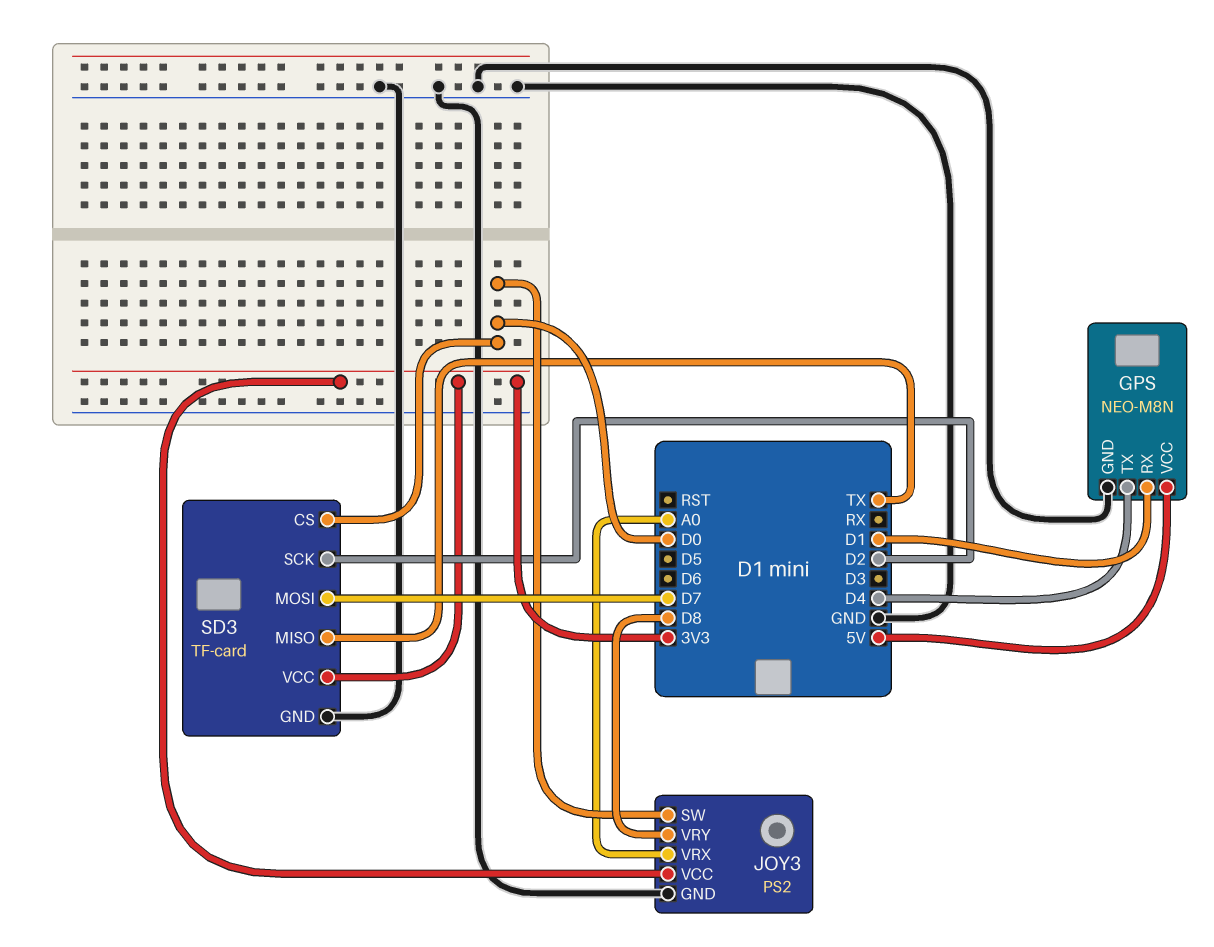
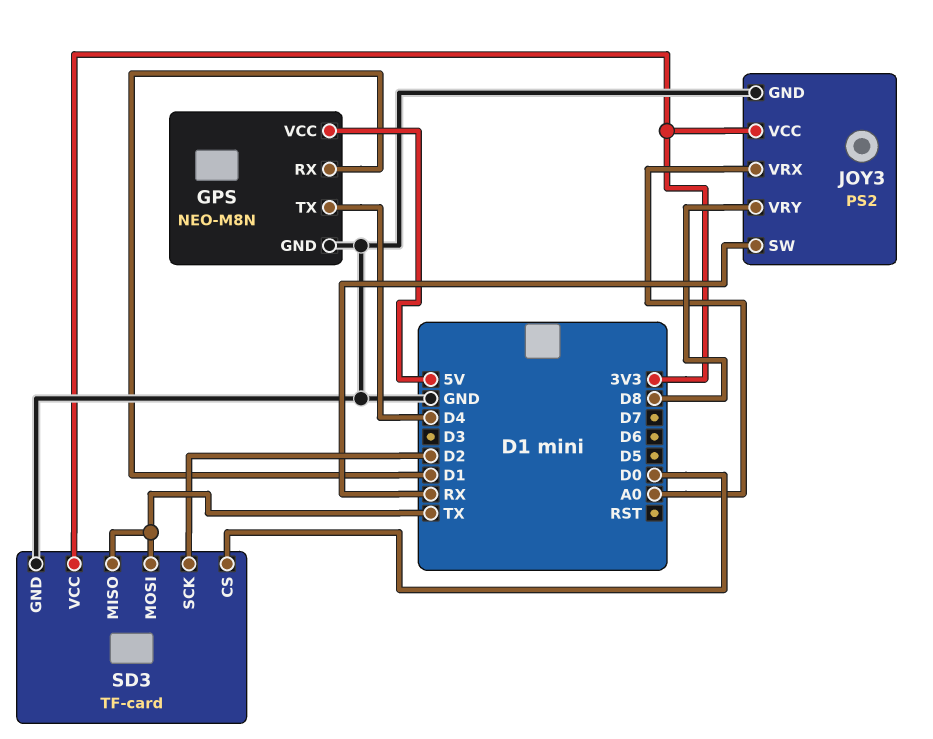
JOY3 pin SW: D0 -> RX
SD3 pin MOSI: D7 -> TX

